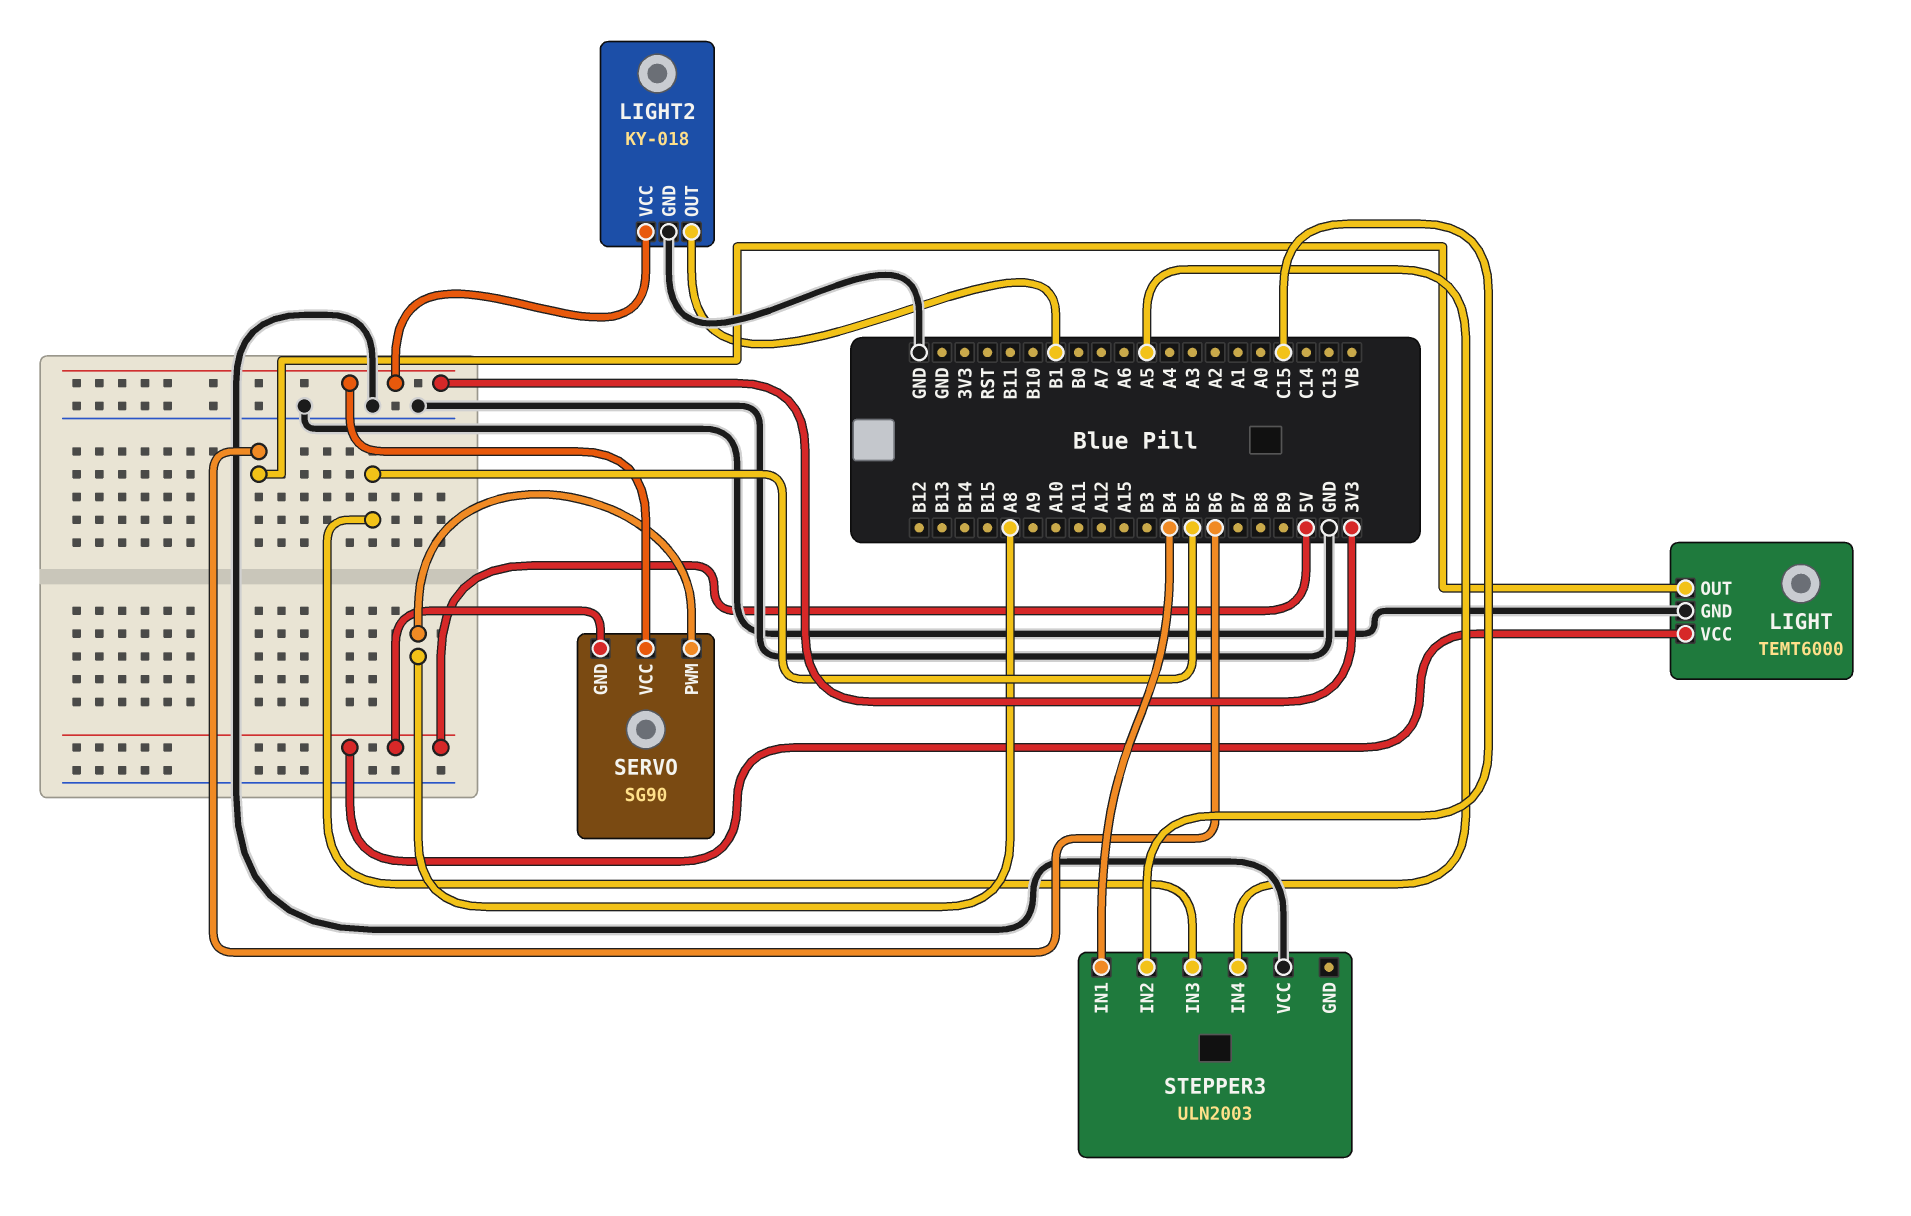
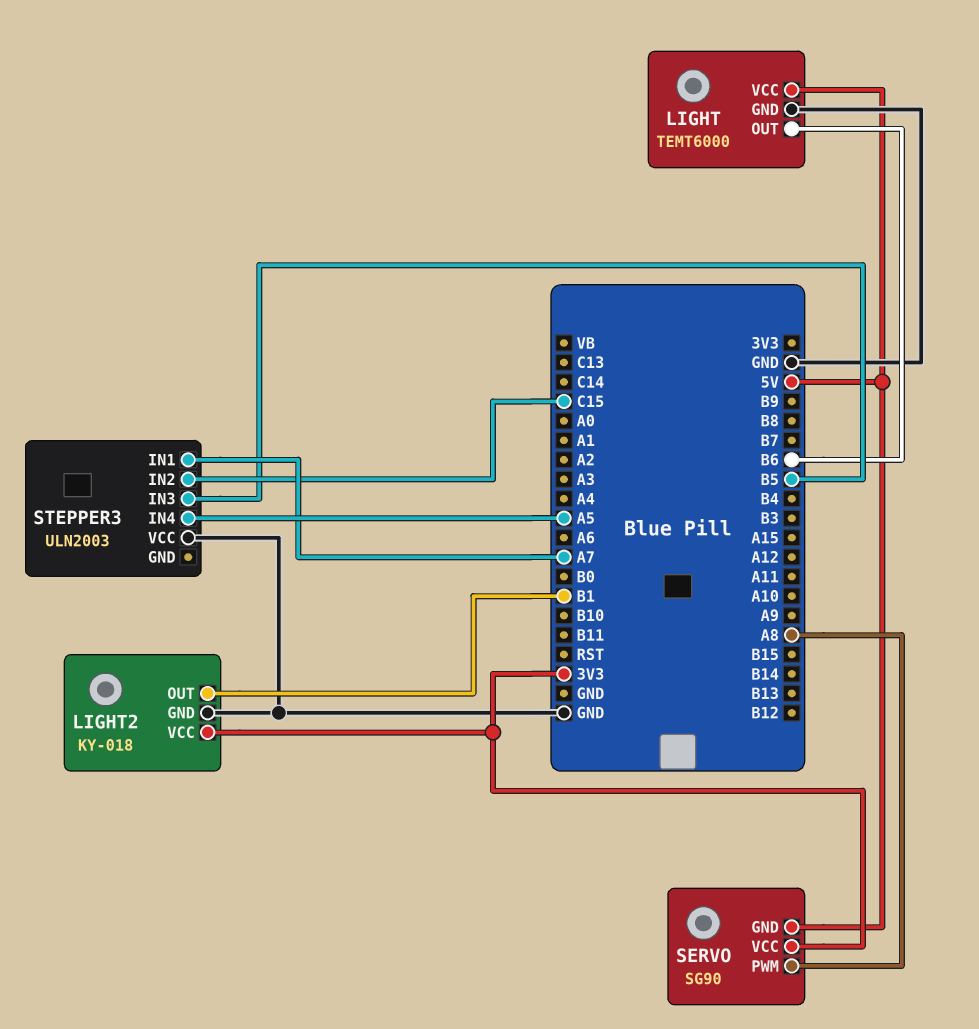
STEPPER3 pin IN1: B4 -> A7

